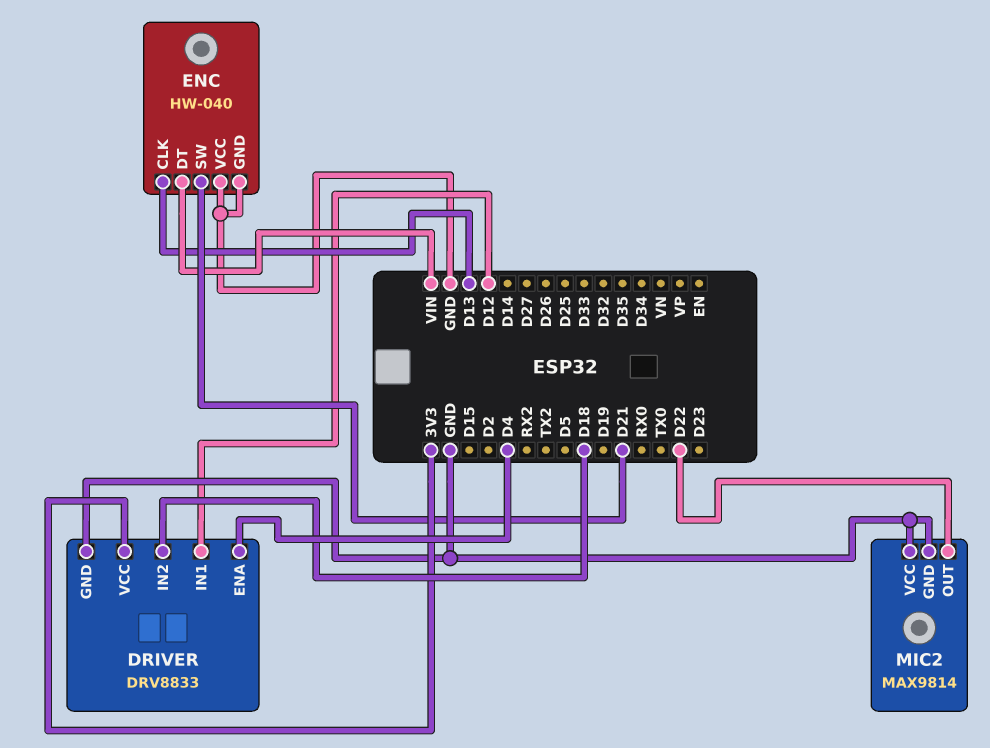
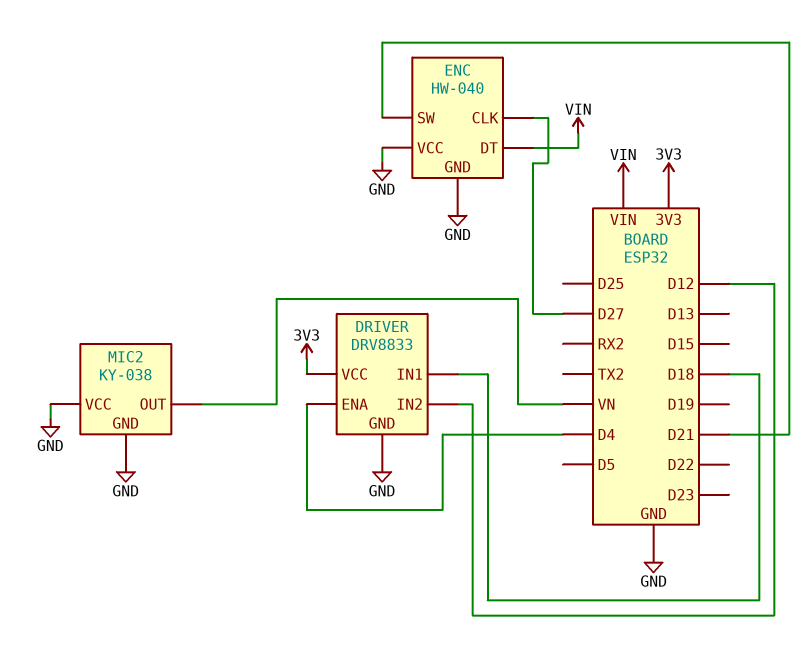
DRIVER pin IN1: D12 -> D18
DRIVER pin IN2: D18 -> D12
ENC pin CLK: D13 -> D27
MIC2: MAX9814 -> KY-038
MIC2 pin OUT: D22 -> VN

